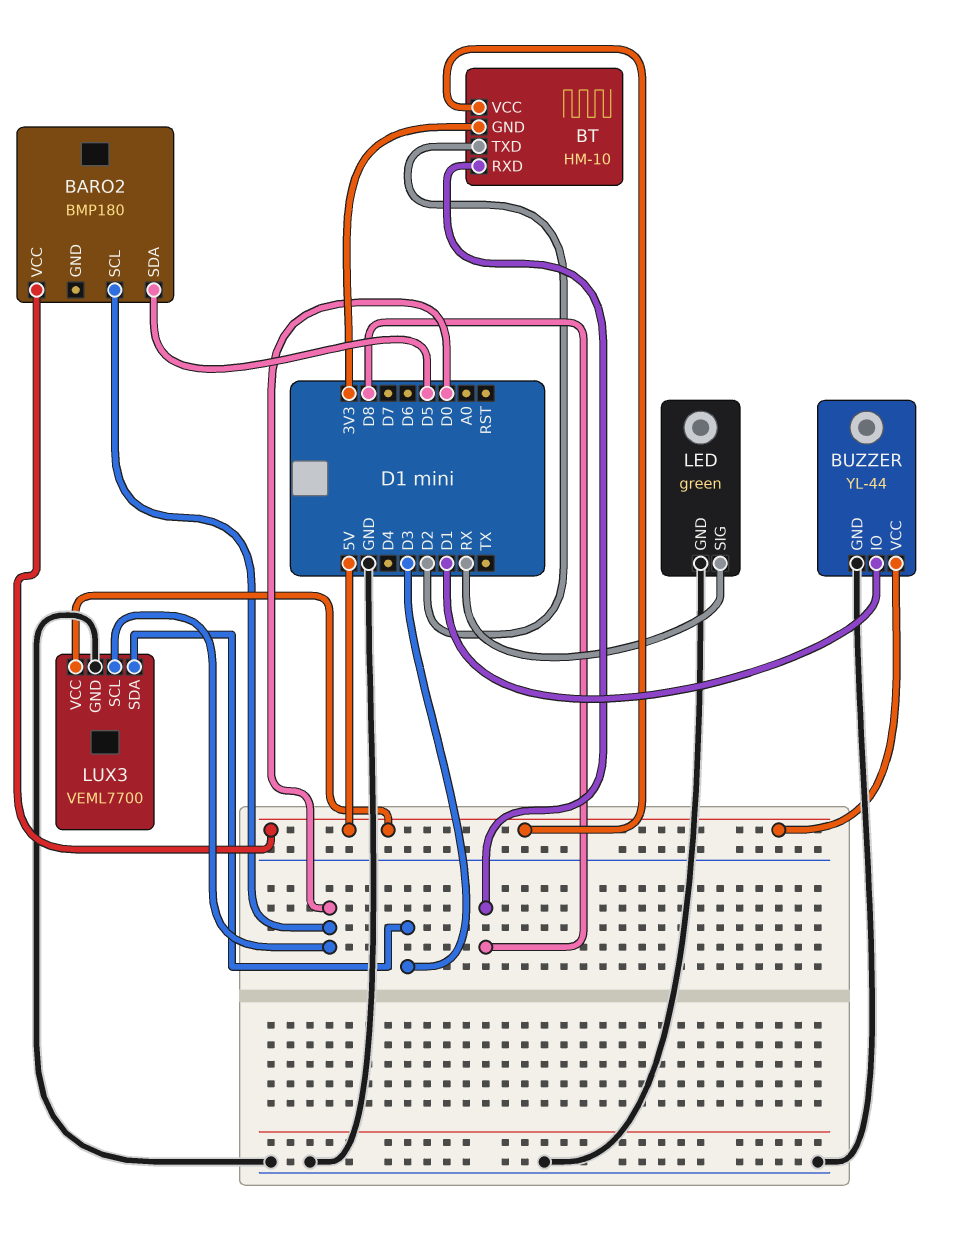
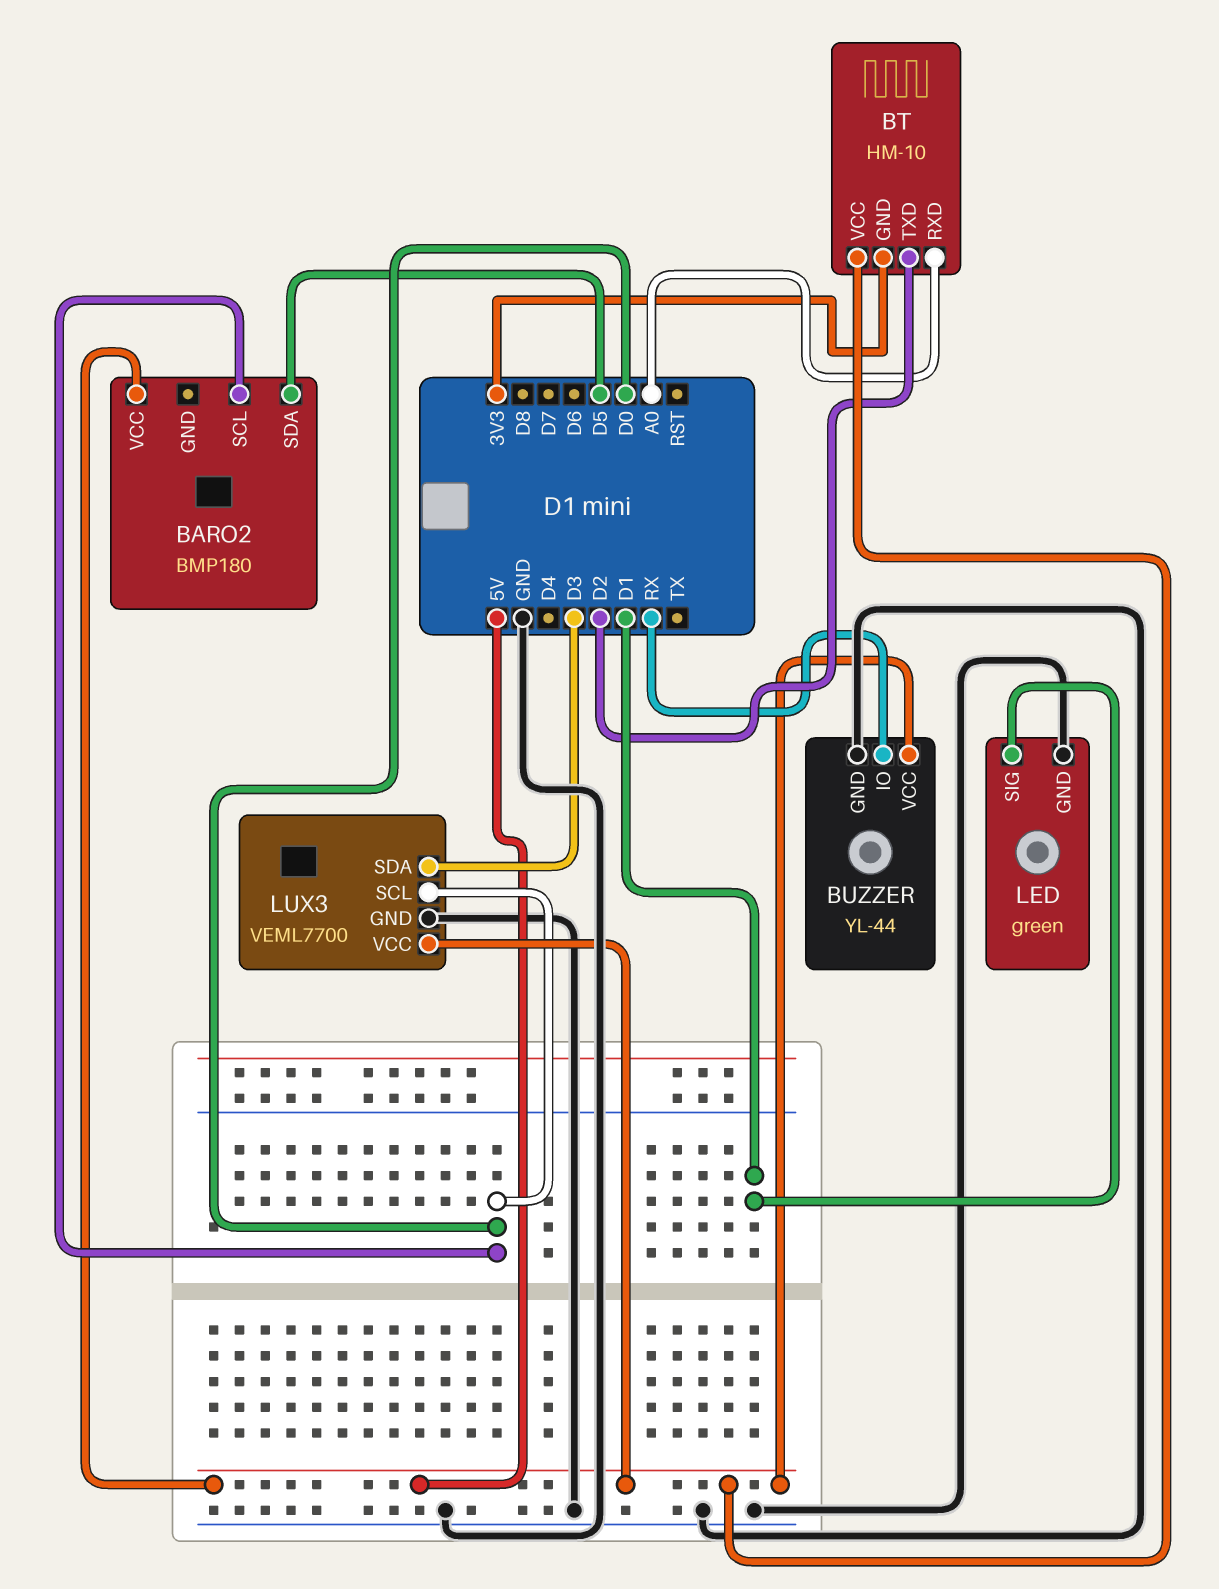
BT pin RXD: D8 -> A0
BUZZER pin IO: D1 -> RX
LED pin SIG: RX -> D1

